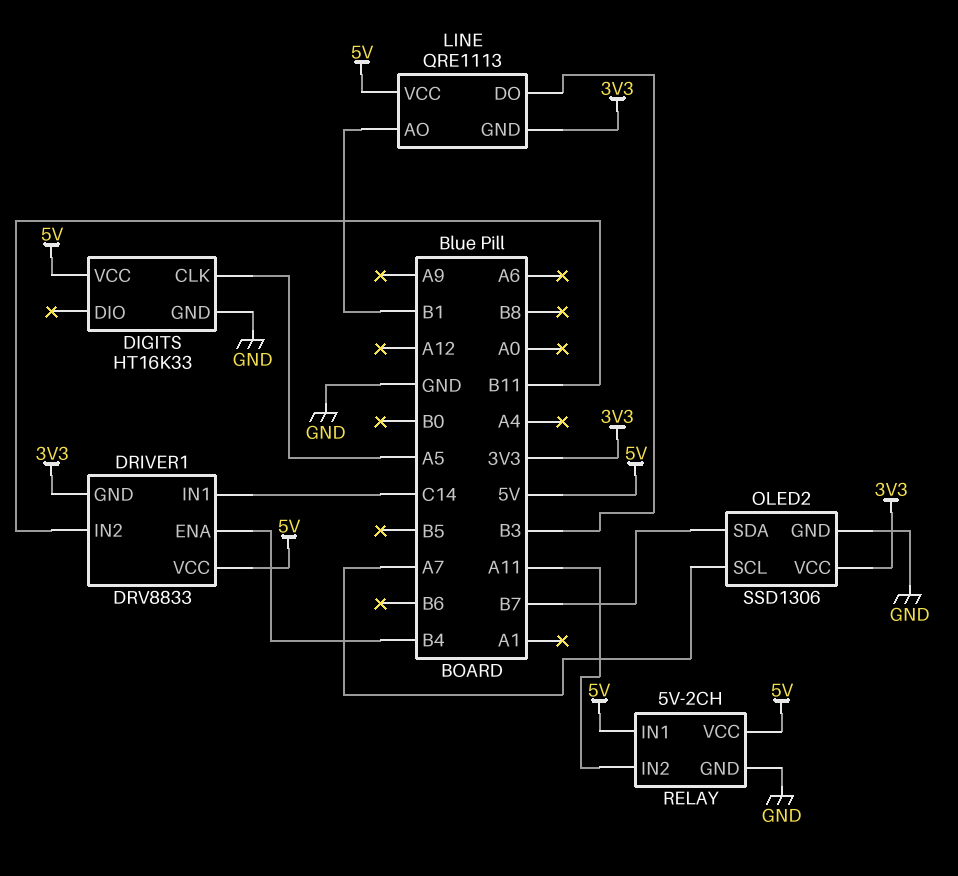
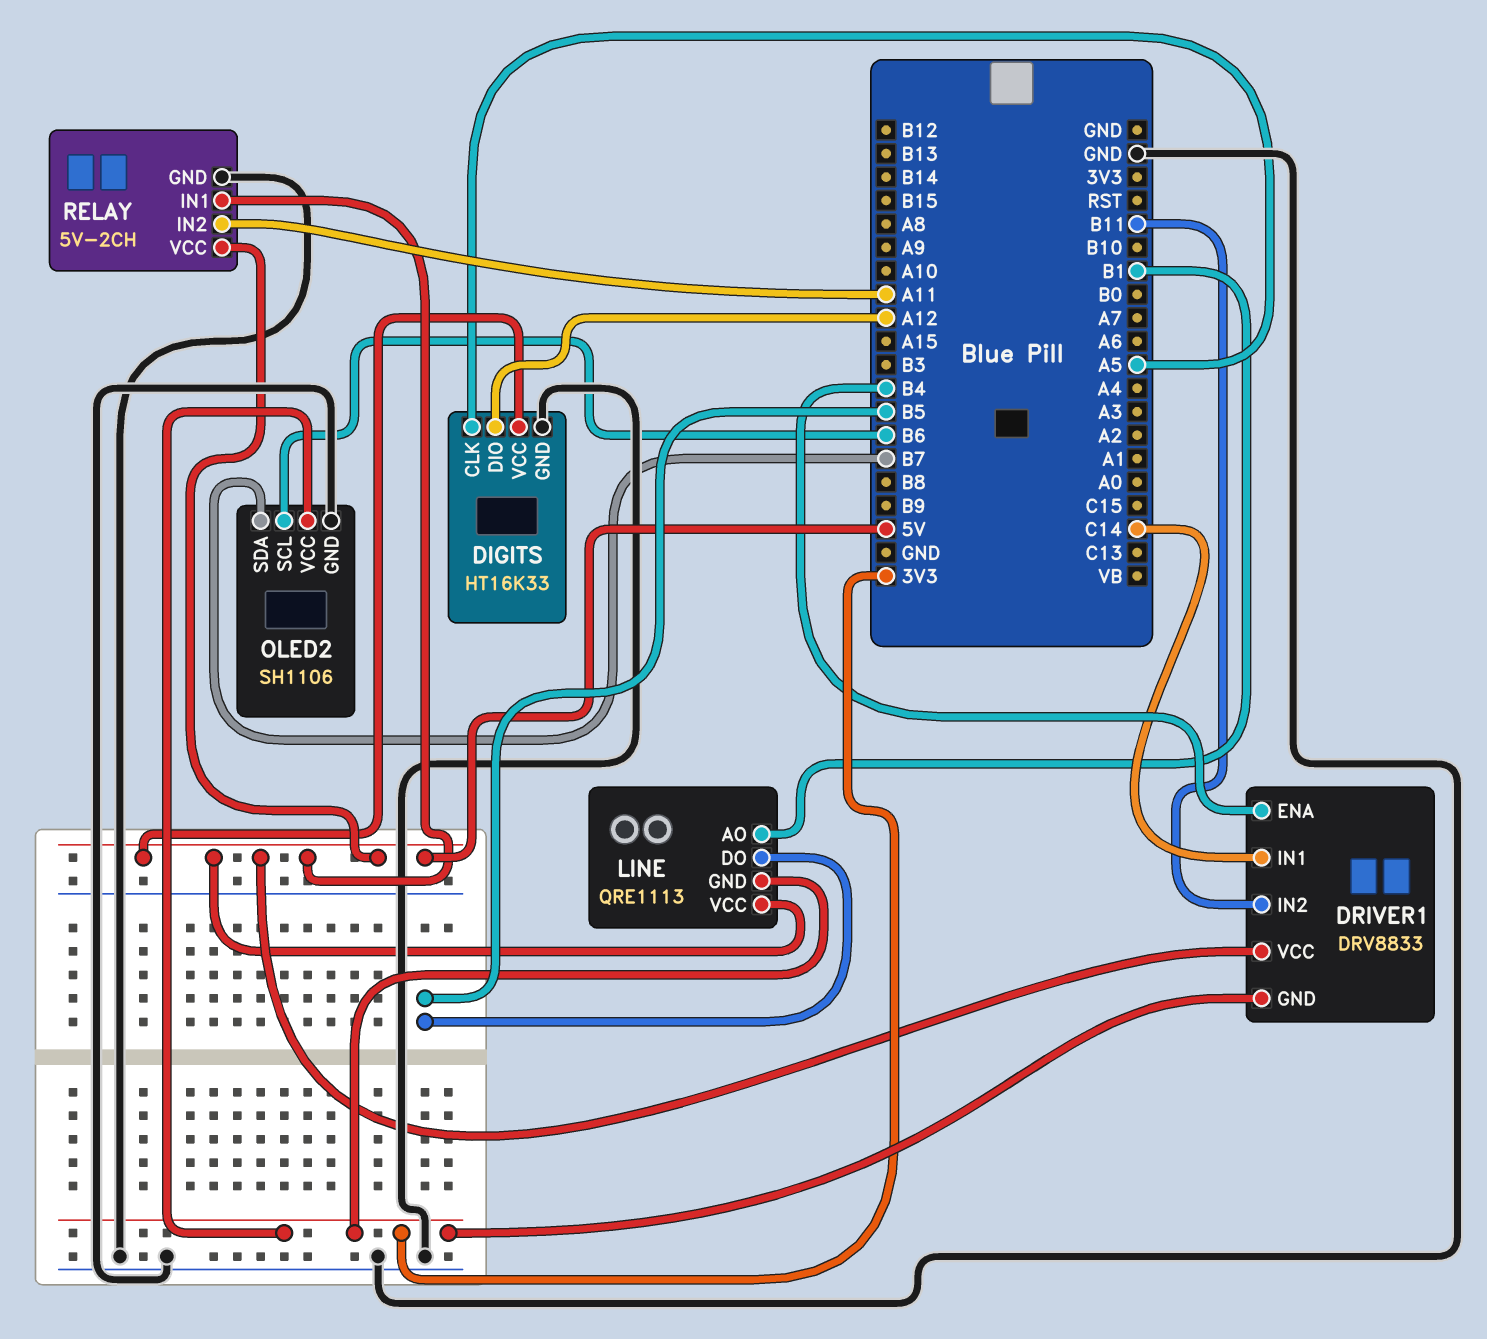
DIGITS pin DIO: none -> A12
LINE pin DO: B3 -> B5
OLED2: SSD1306 -> SH1106
OLED2 pin SCL: A7 -> B6

